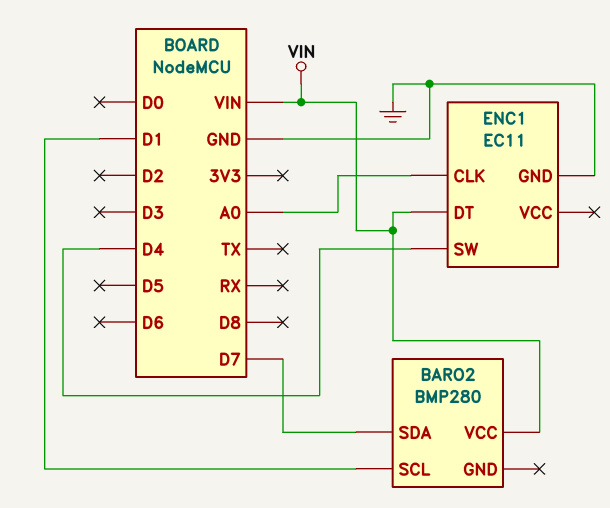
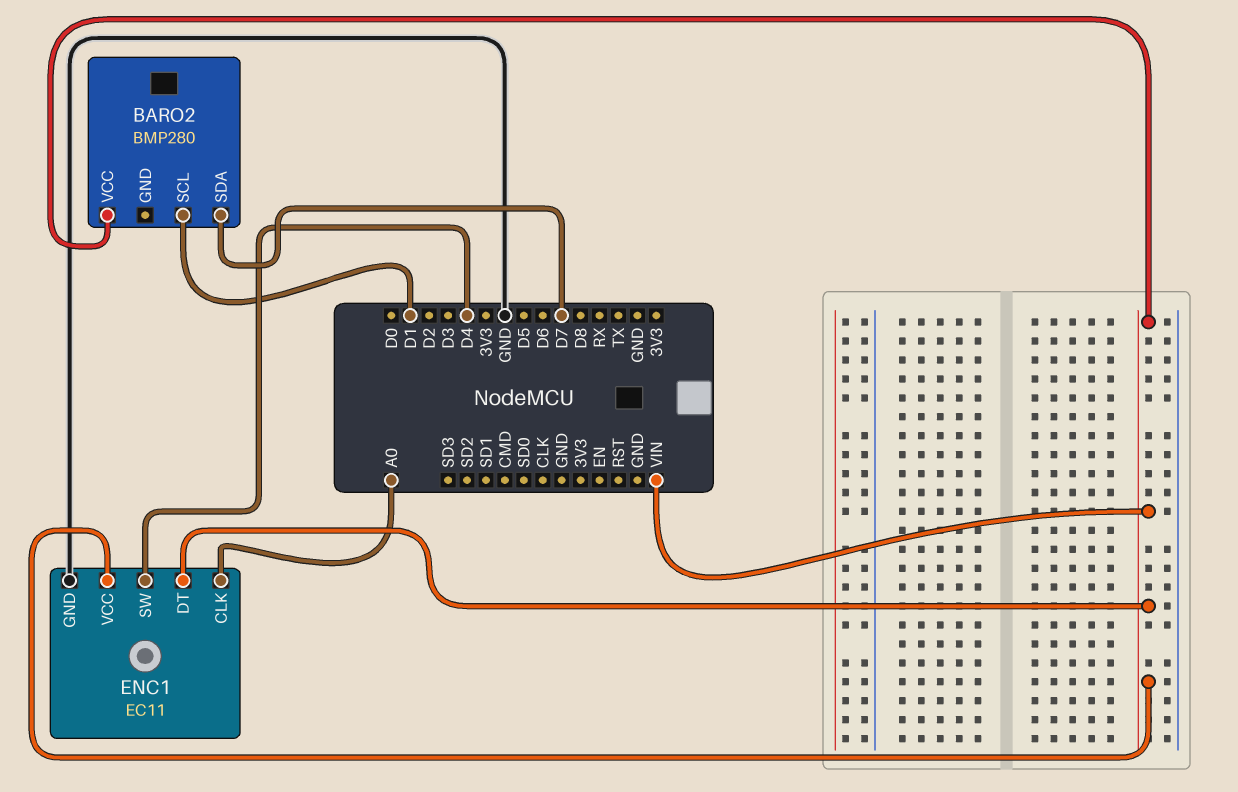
ENC1 pin VCC: none -> VIN

